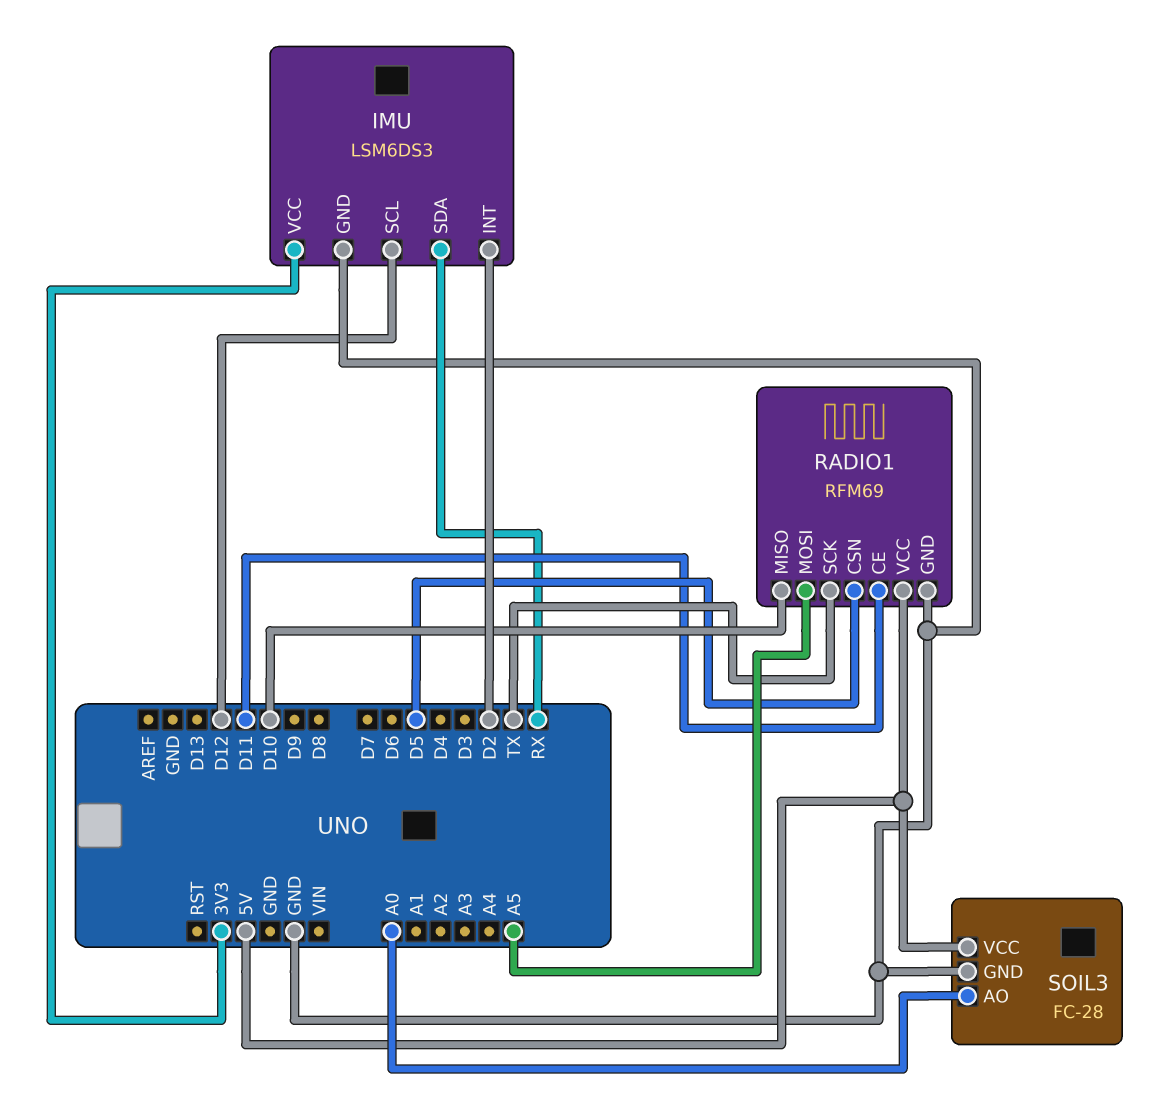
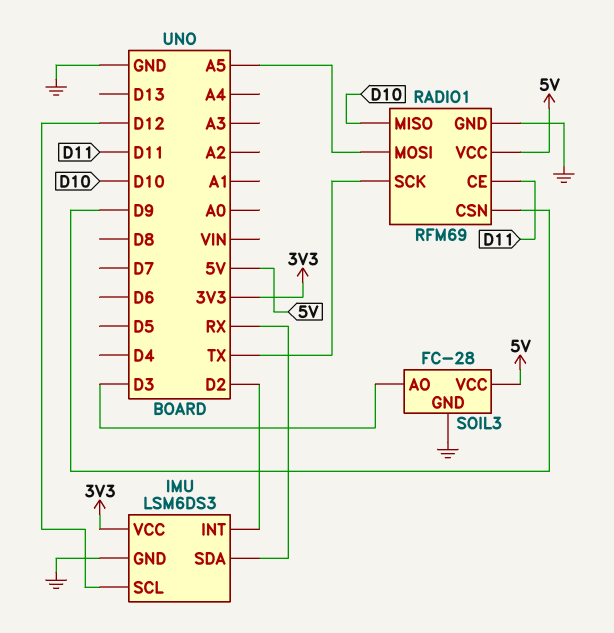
RADIO1 pin CSN: D5 -> D9
SOIL3 pin AO: A0 -> D3

